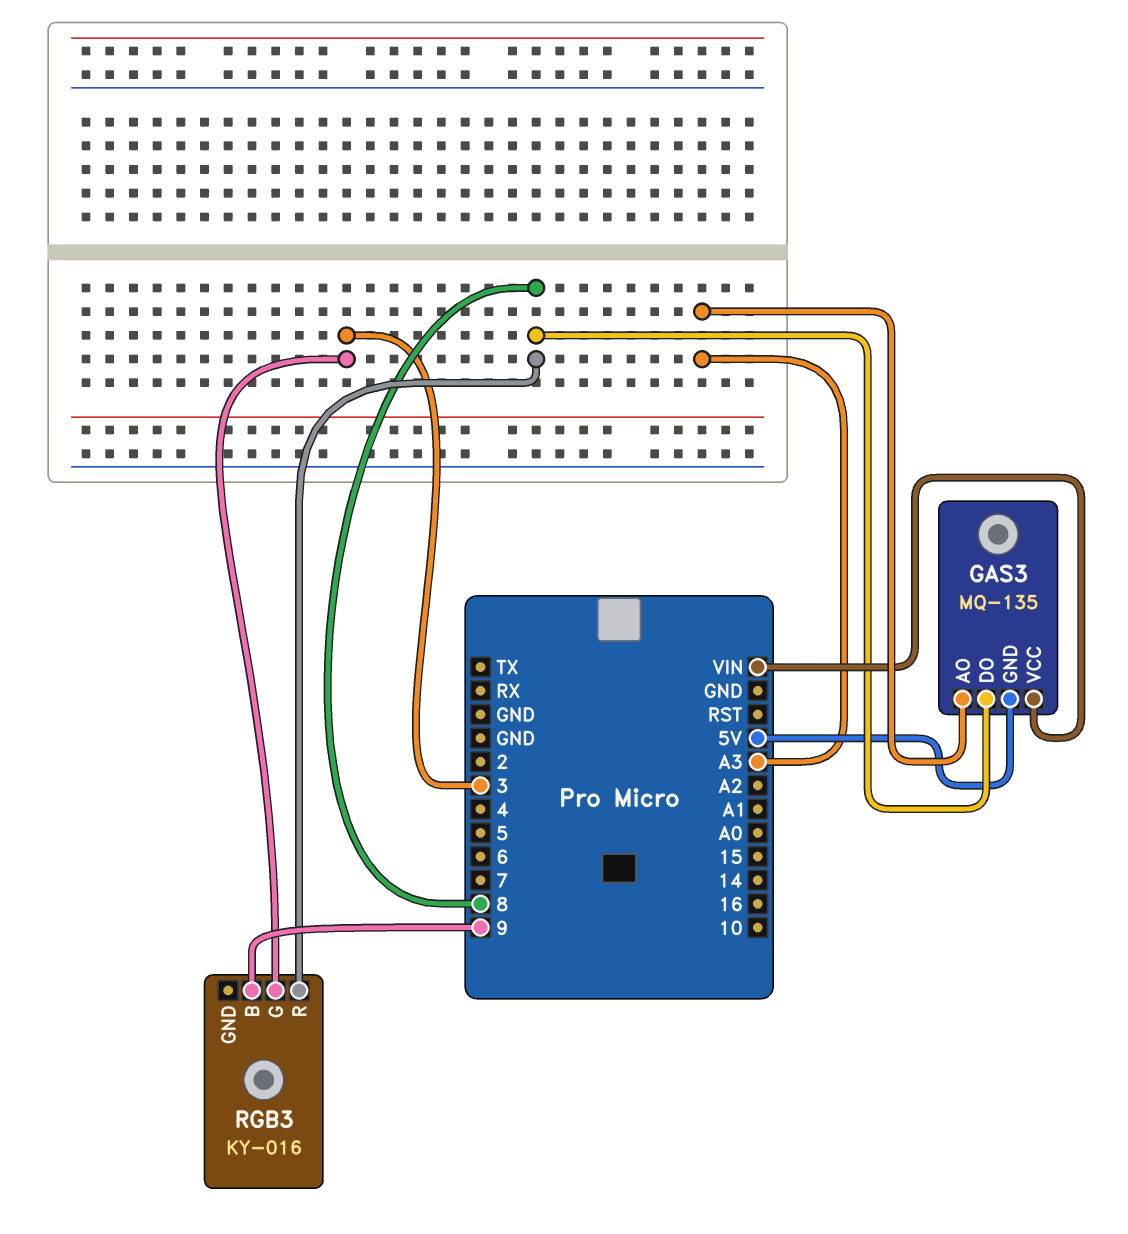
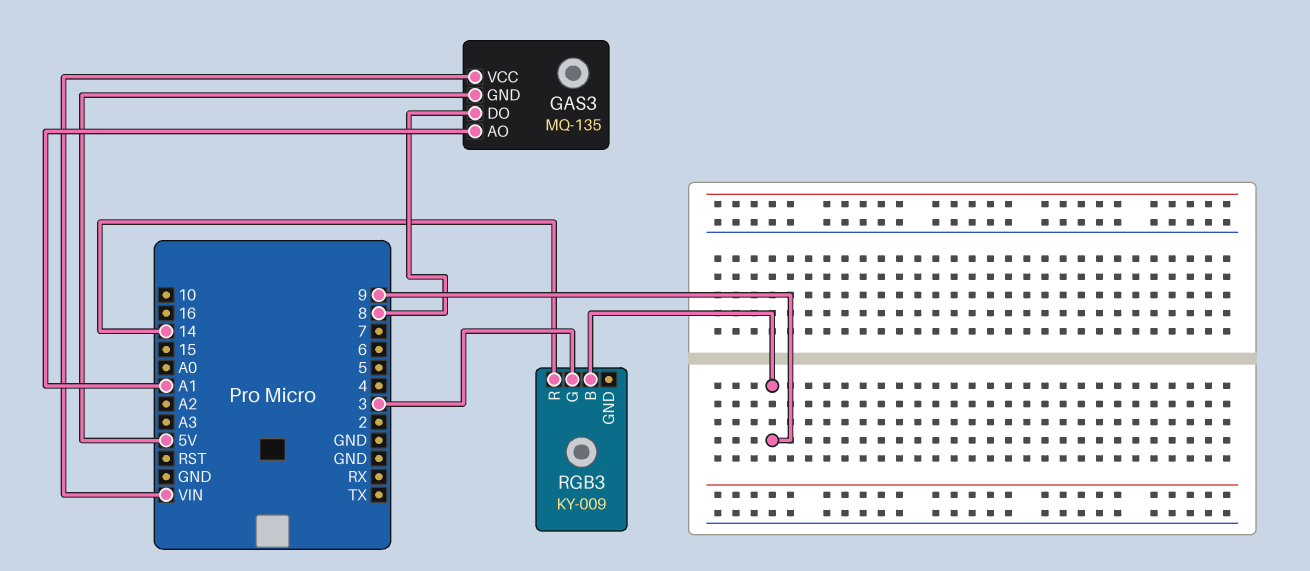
GAS3 pin AO: A3 -> A1
RGB3: KY-016 -> KY-009
RGB3 pin R: 8 -> 14

